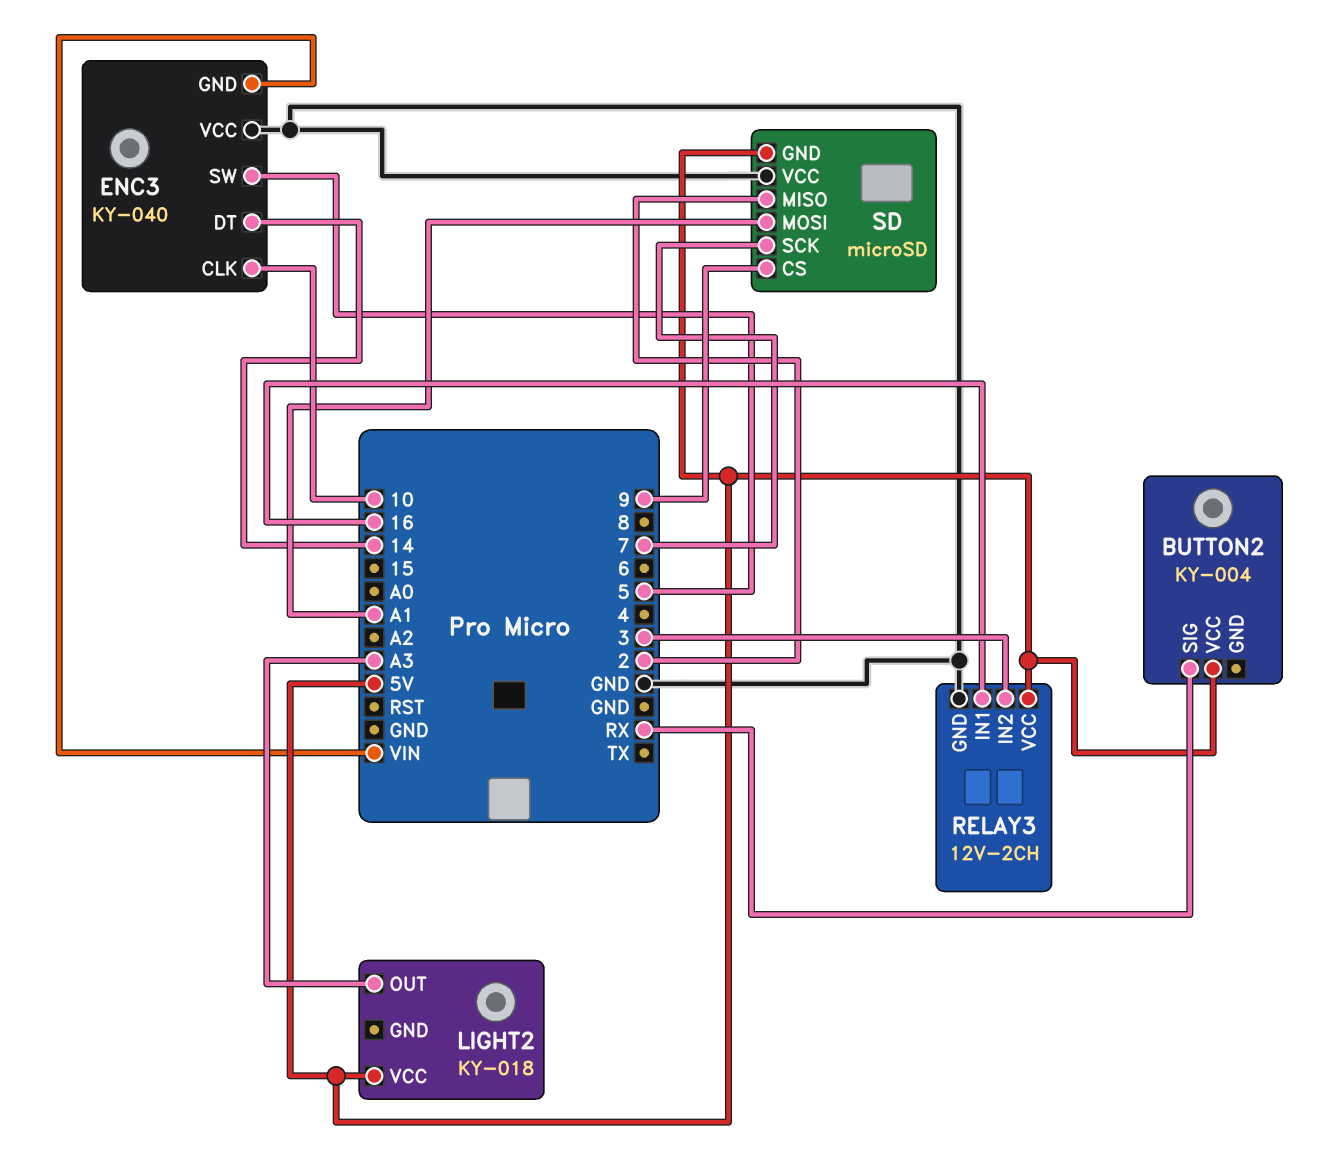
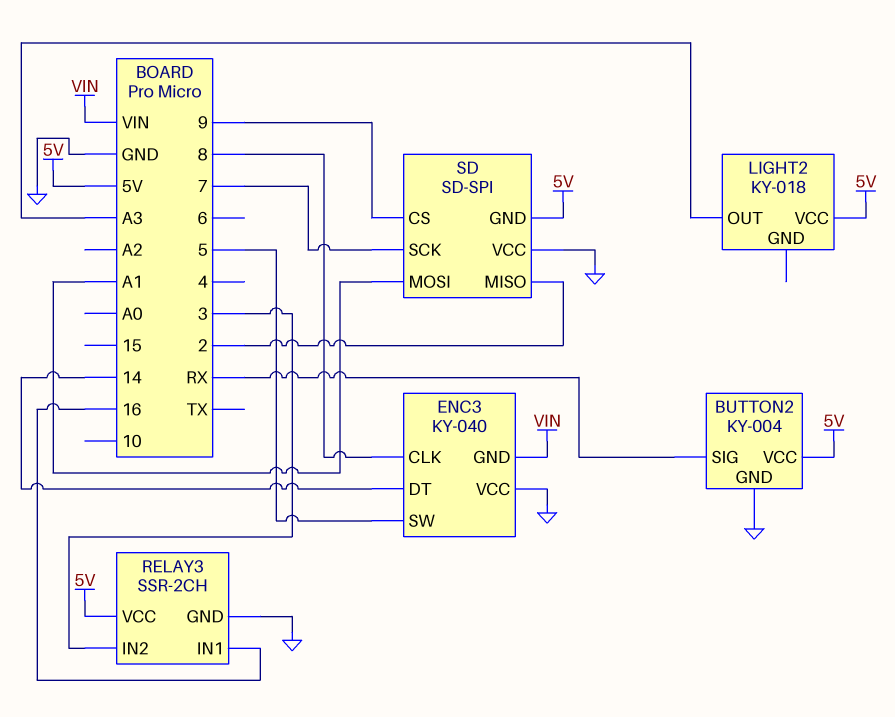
BUTTON2 pin GND: none -> GND
ENC3 pin CLK: 10 -> 8
RELAY3: 12V-2CH -> SSR-2CH
SD: microSD -> SD-SPI

